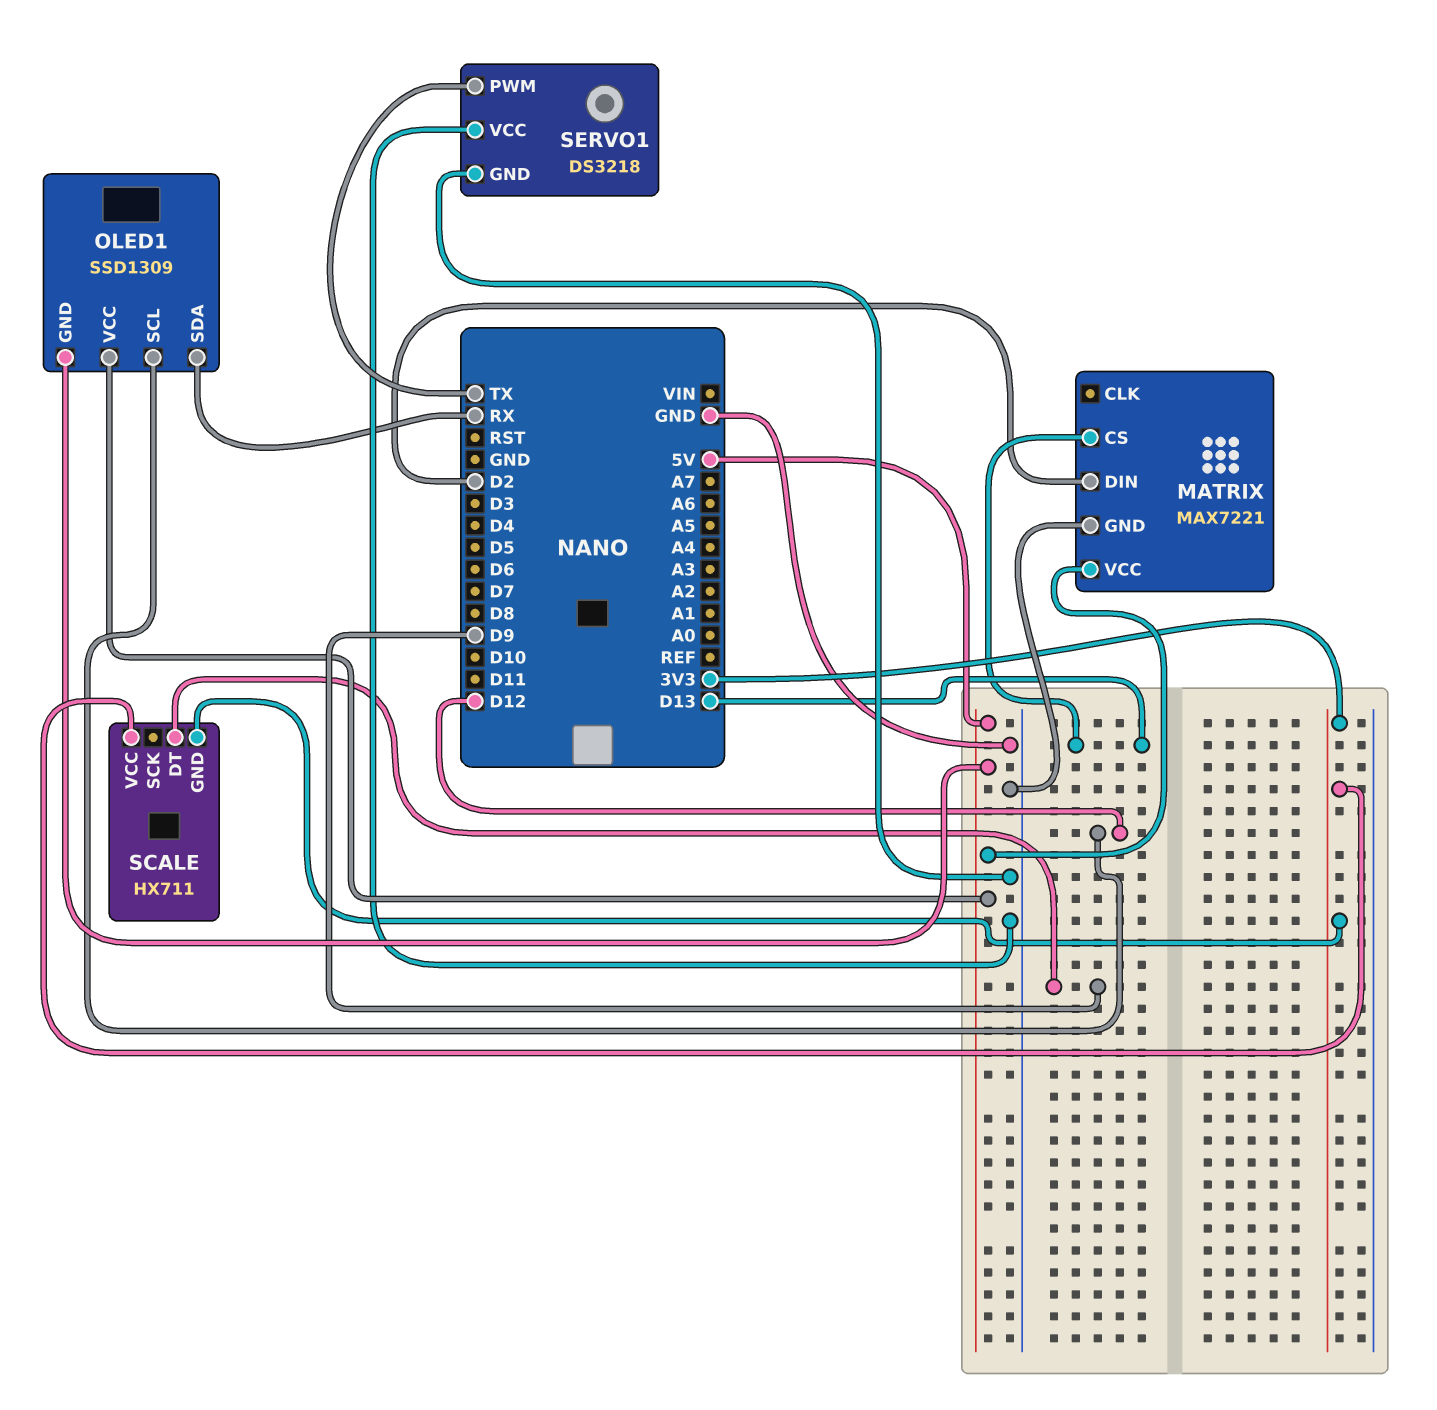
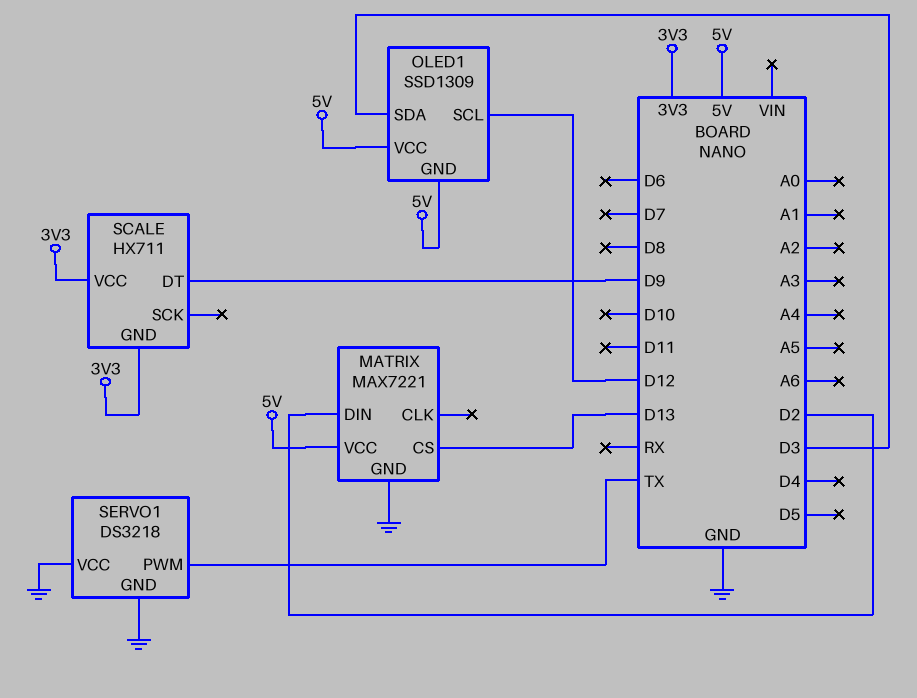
OLED1 pin SDA: RX -> D3

